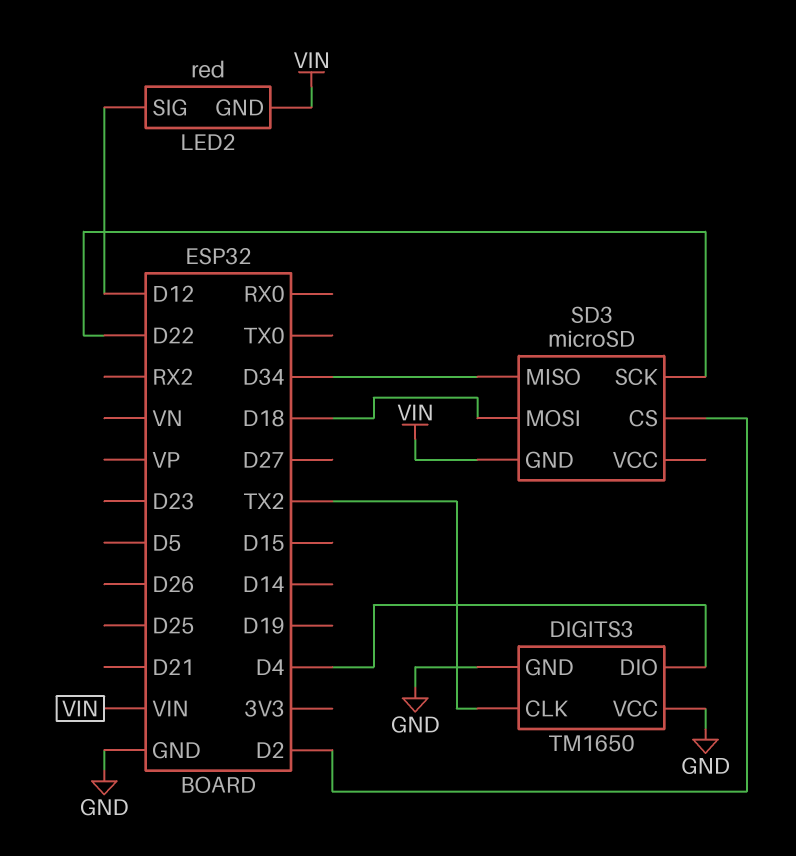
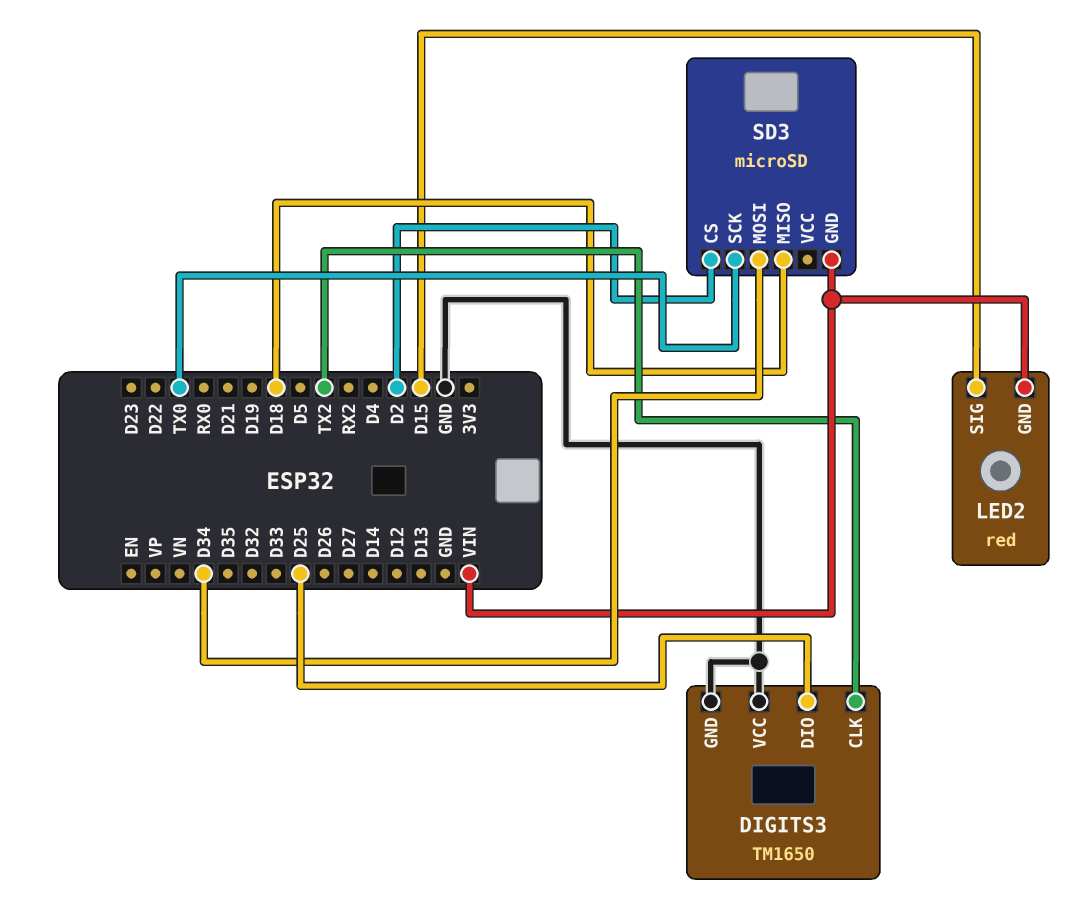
DIGITS3 pin DIO: D4 -> D25
LED2 pin SIG: D12 -> D15
SD3 pin MISO: D34 -> D18
SD3 pin MOSI: D18 -> D34
SD3 pin SCK: D22 -> TX0

